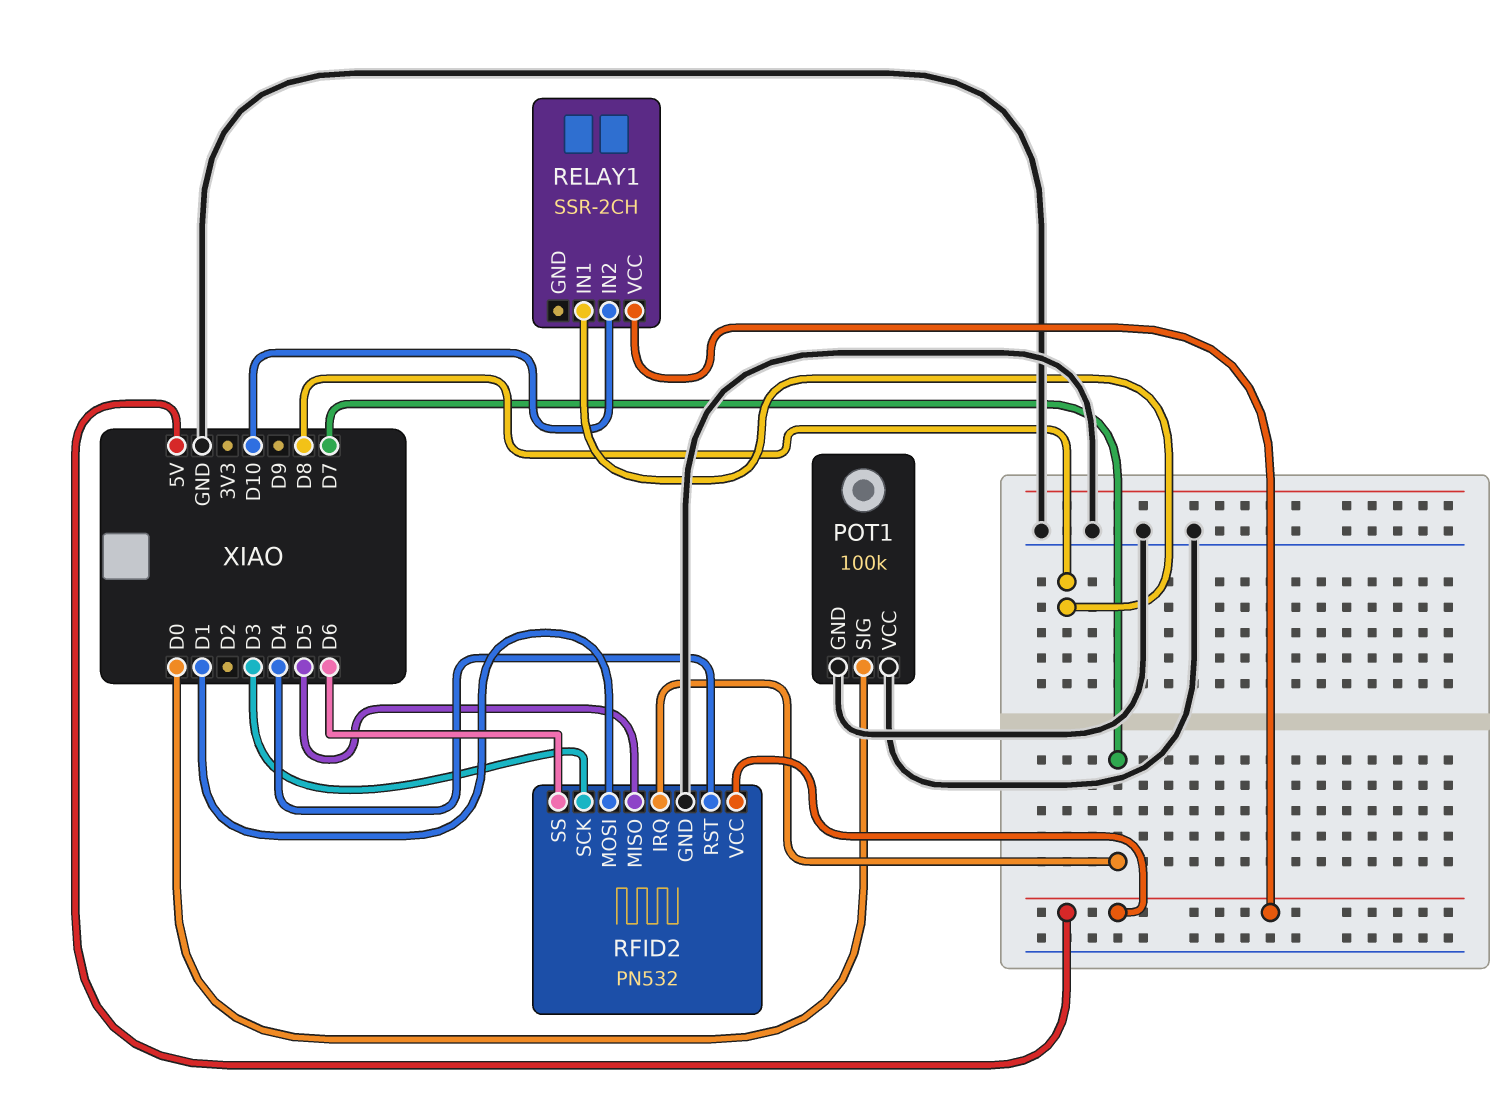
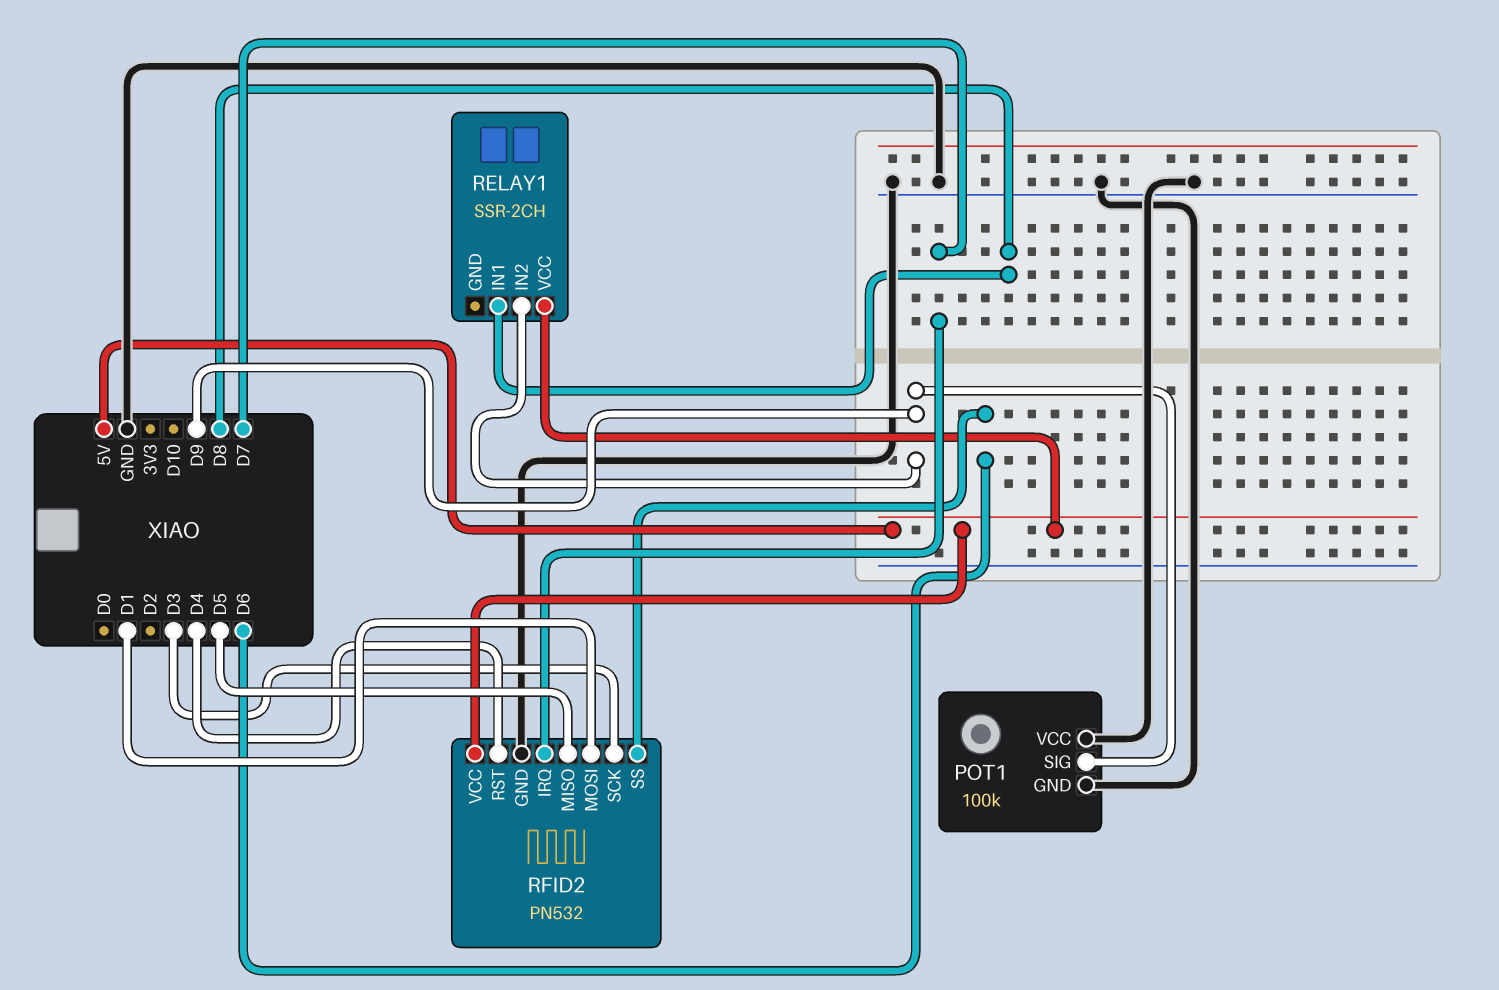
POT1 pin SIG: D0 -> D9
RELAY1 pin IN2: D10 -> D9

